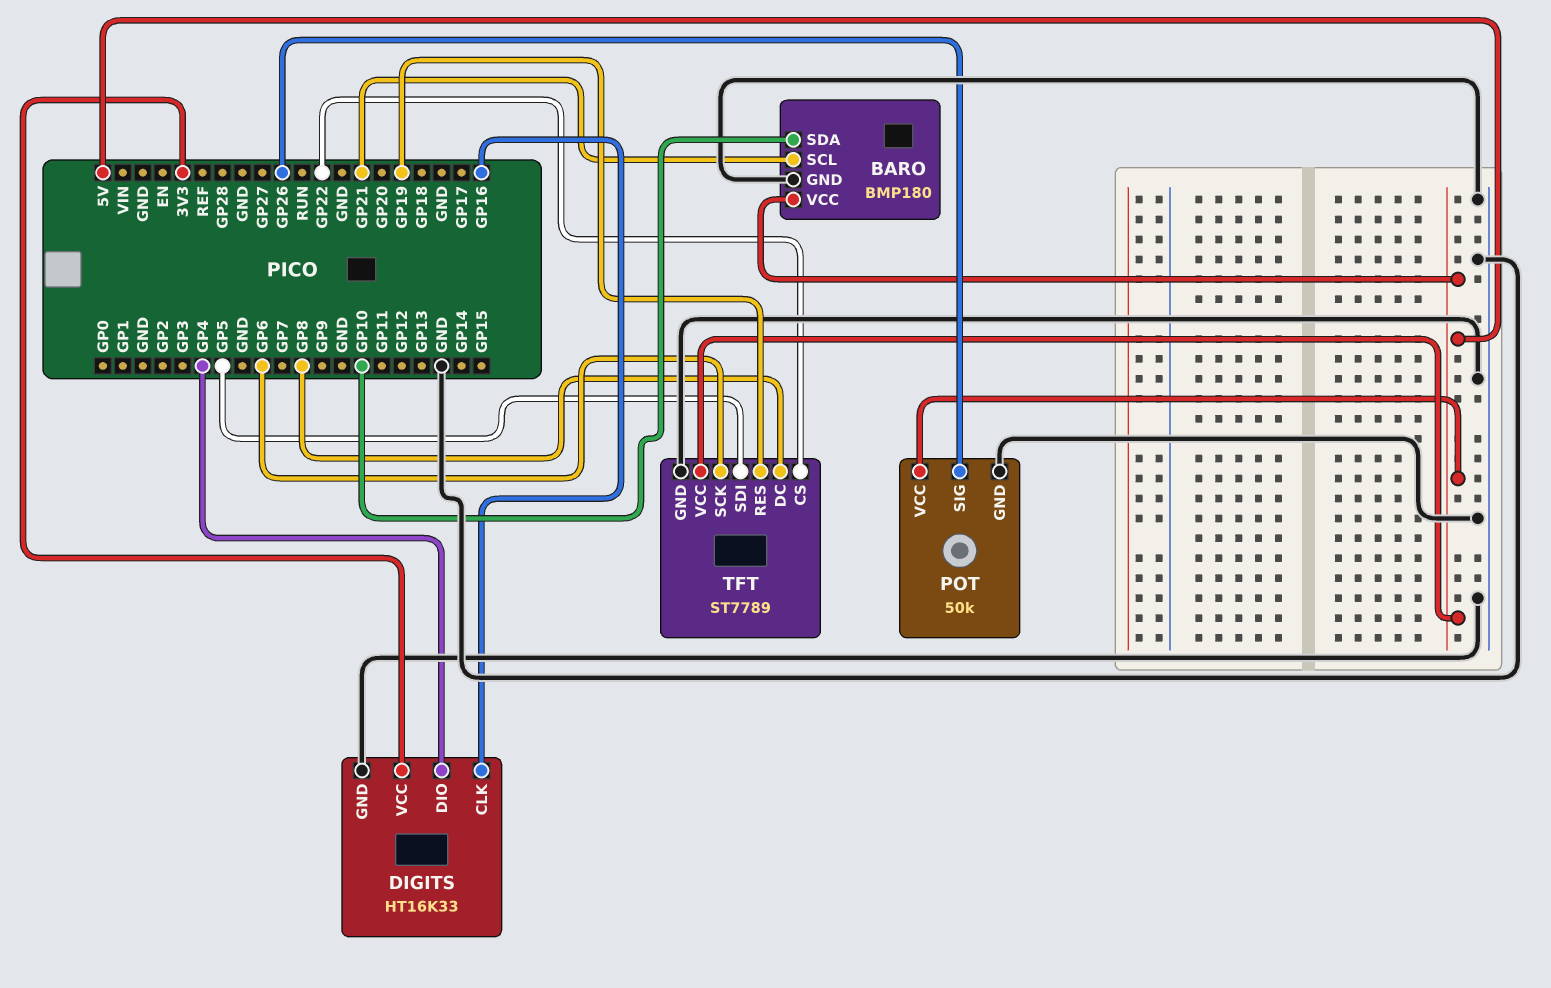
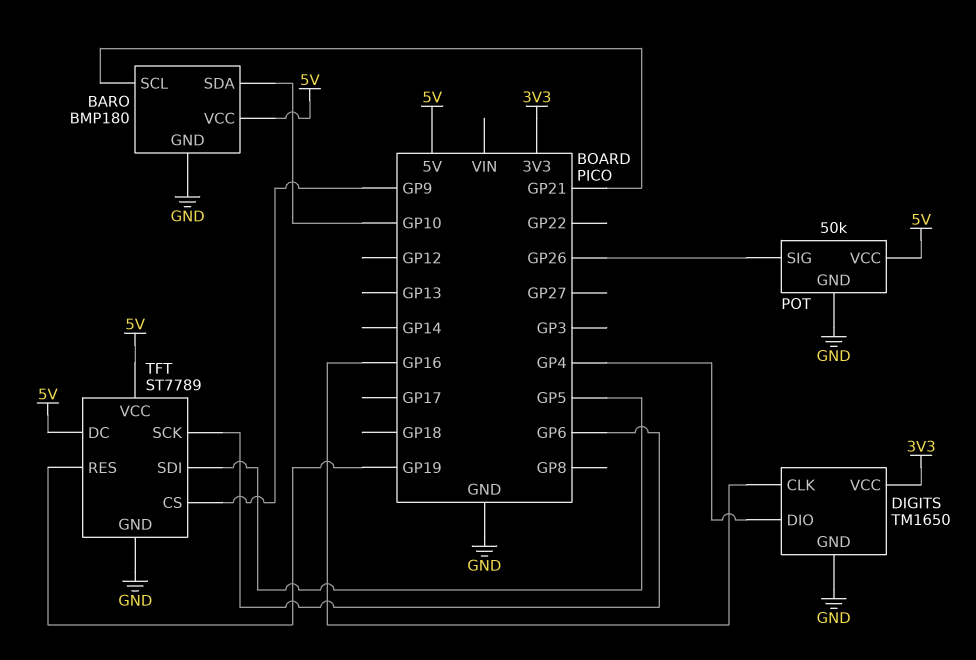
DIGITS: HT16K33 -> TM1650
TFT pin CS: GP22 -> GP9
TFT pin DC: GP8 -> 5V

